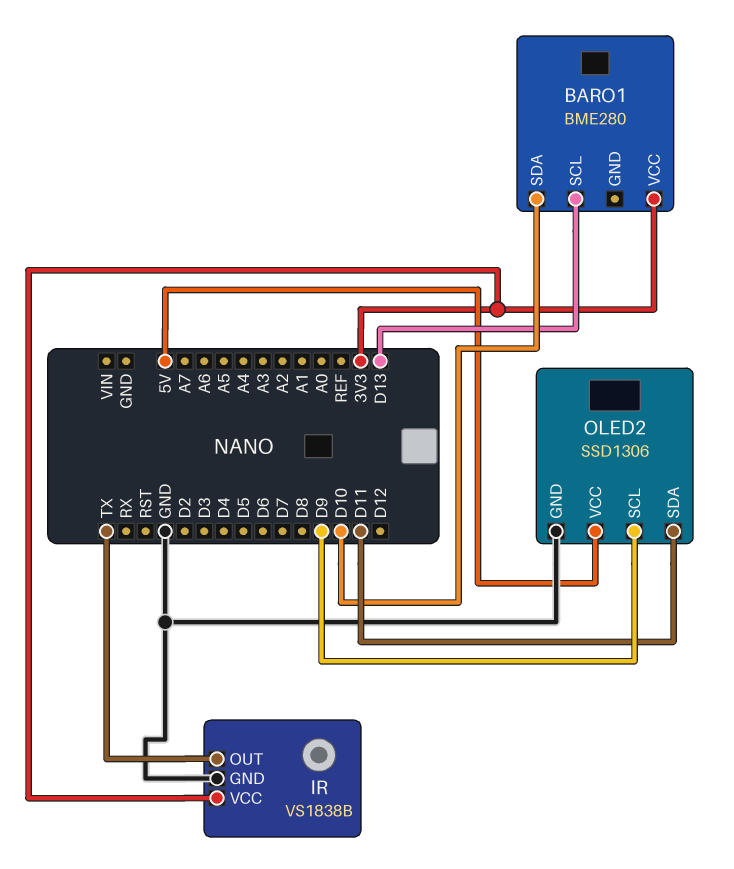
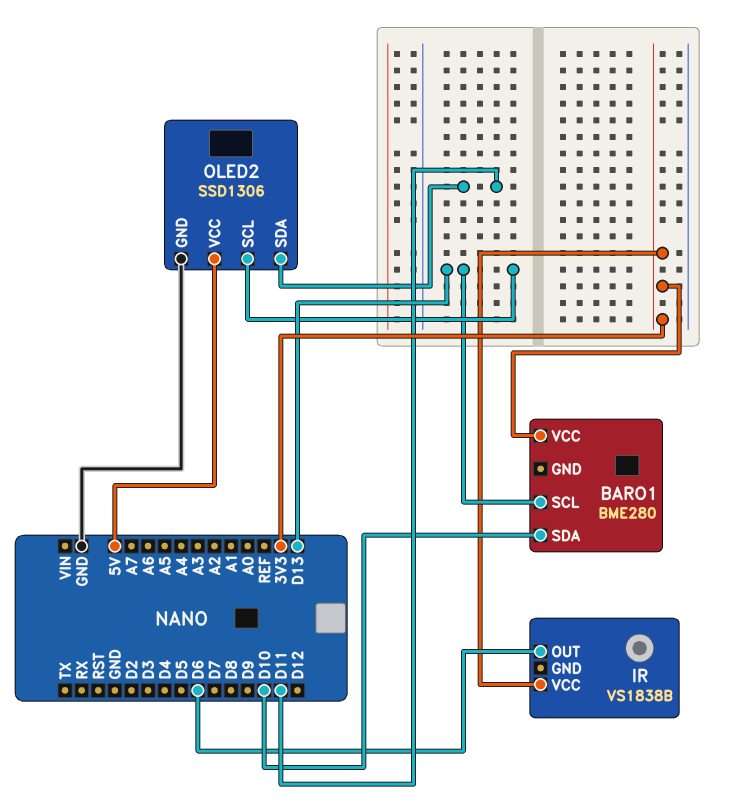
IR pin GND: GND -> none
IR pin OUT: TX -> D6
OLED2 pin SCL: D9 -> D13

